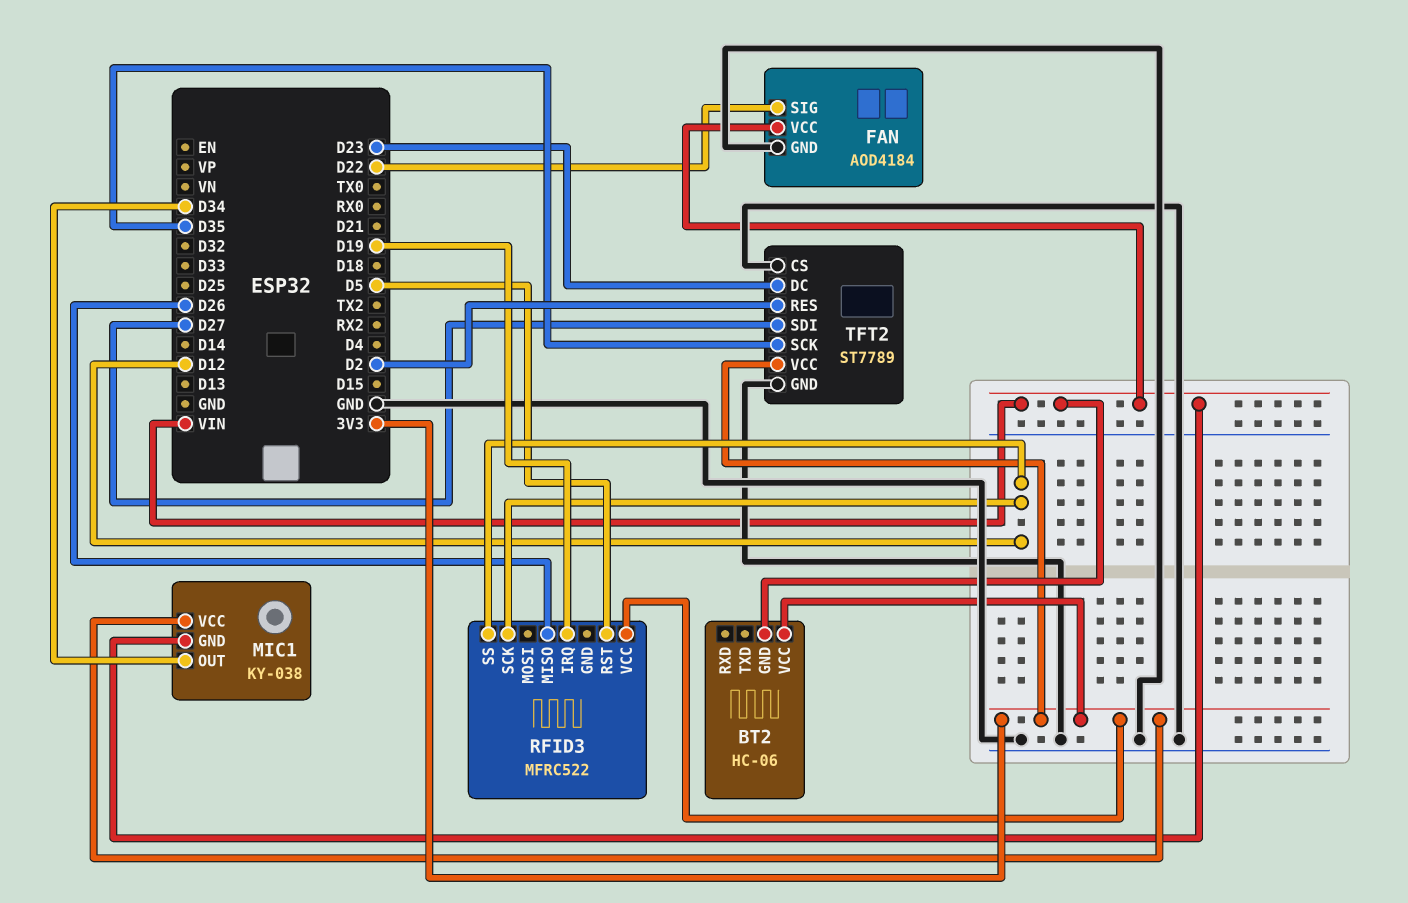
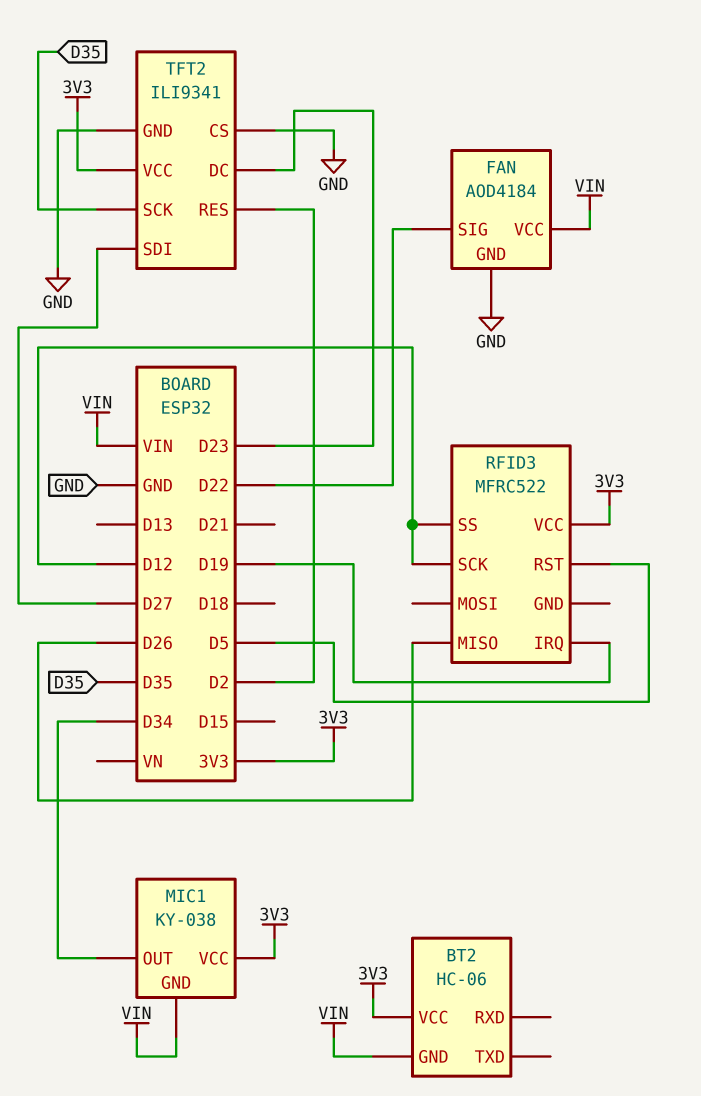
TFT2: ST7789 -> ILI9341

